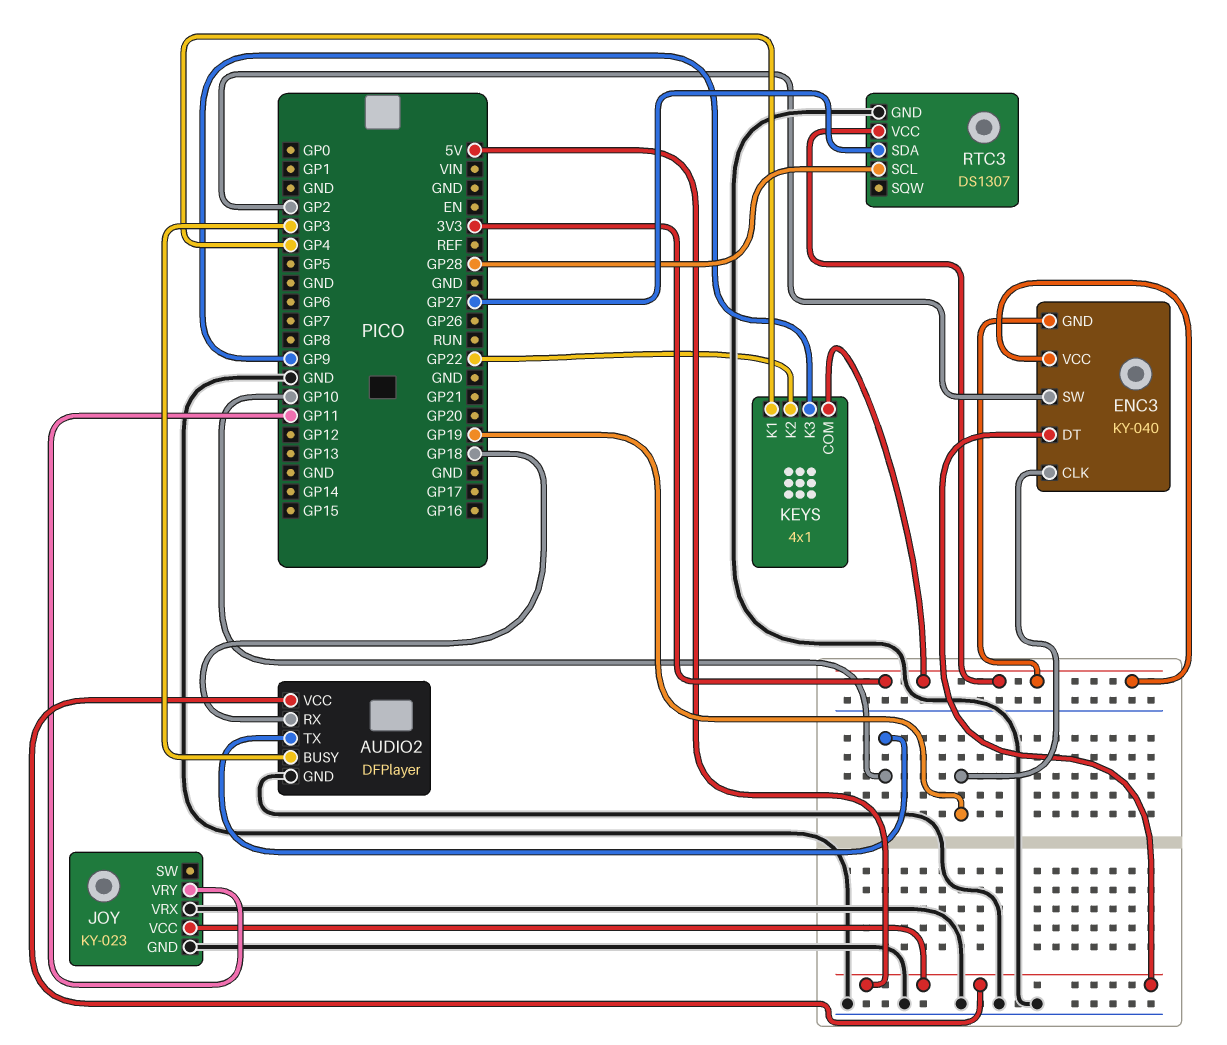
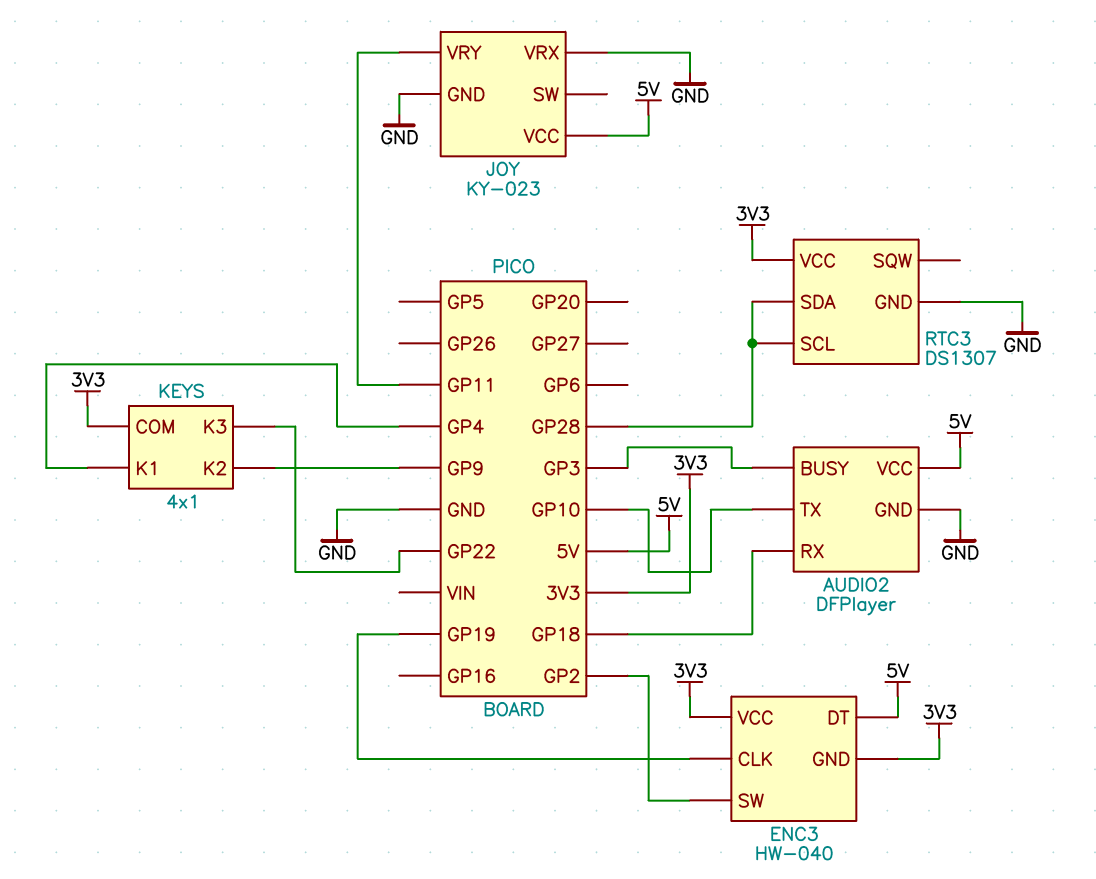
ENC3: KY-040 -> HW-040
KEYS pin K2: GP22 -> GP9
KEYS pin K3: GP9 -> GP22
RTC3 pin SDA: GP27 -> GP28

